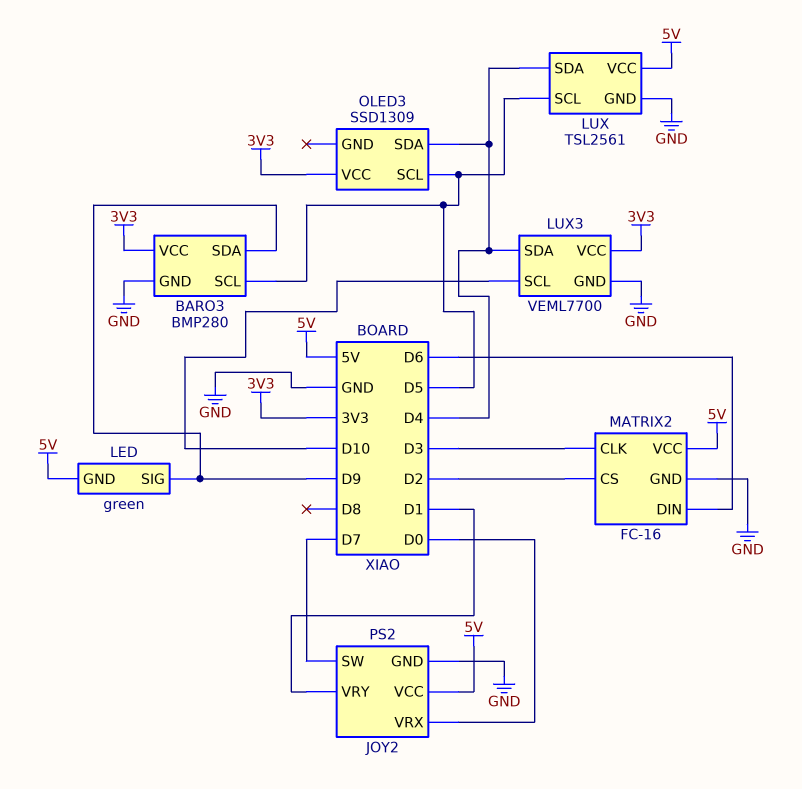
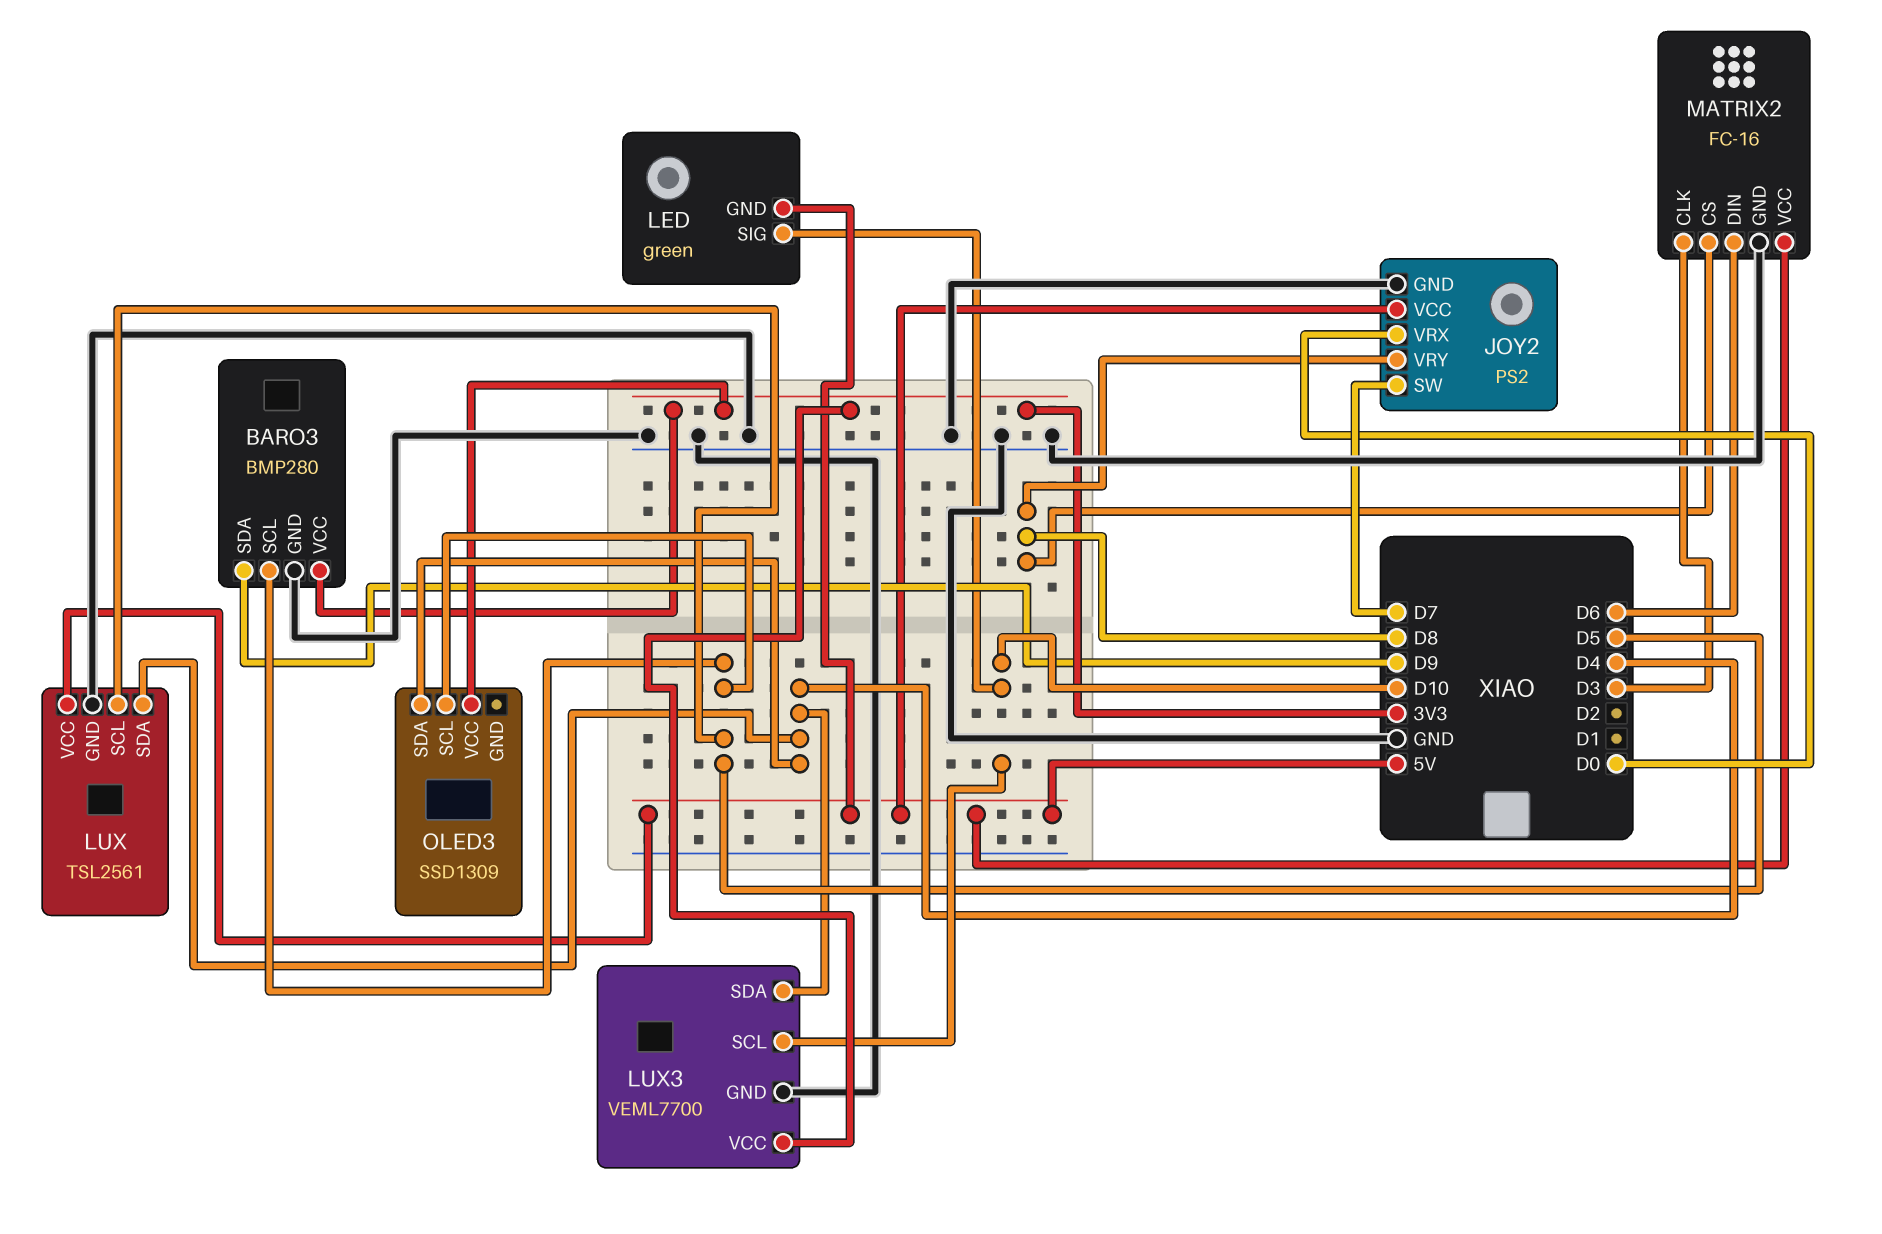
JOY2 pin VRY: D1 -> D8
LED pin SIG: D9 -> D10
MATRIX2 pin CS: D2 -> D8

